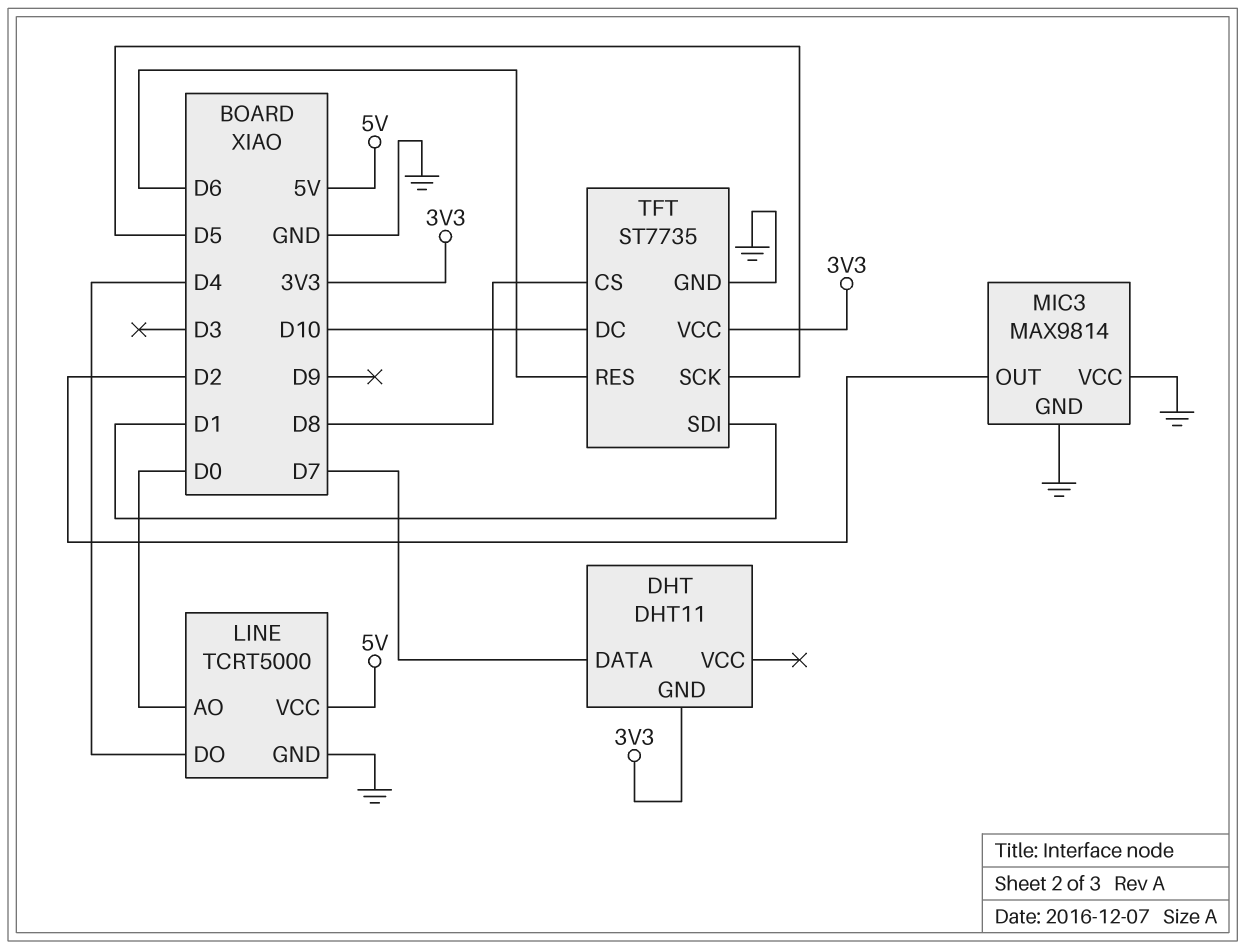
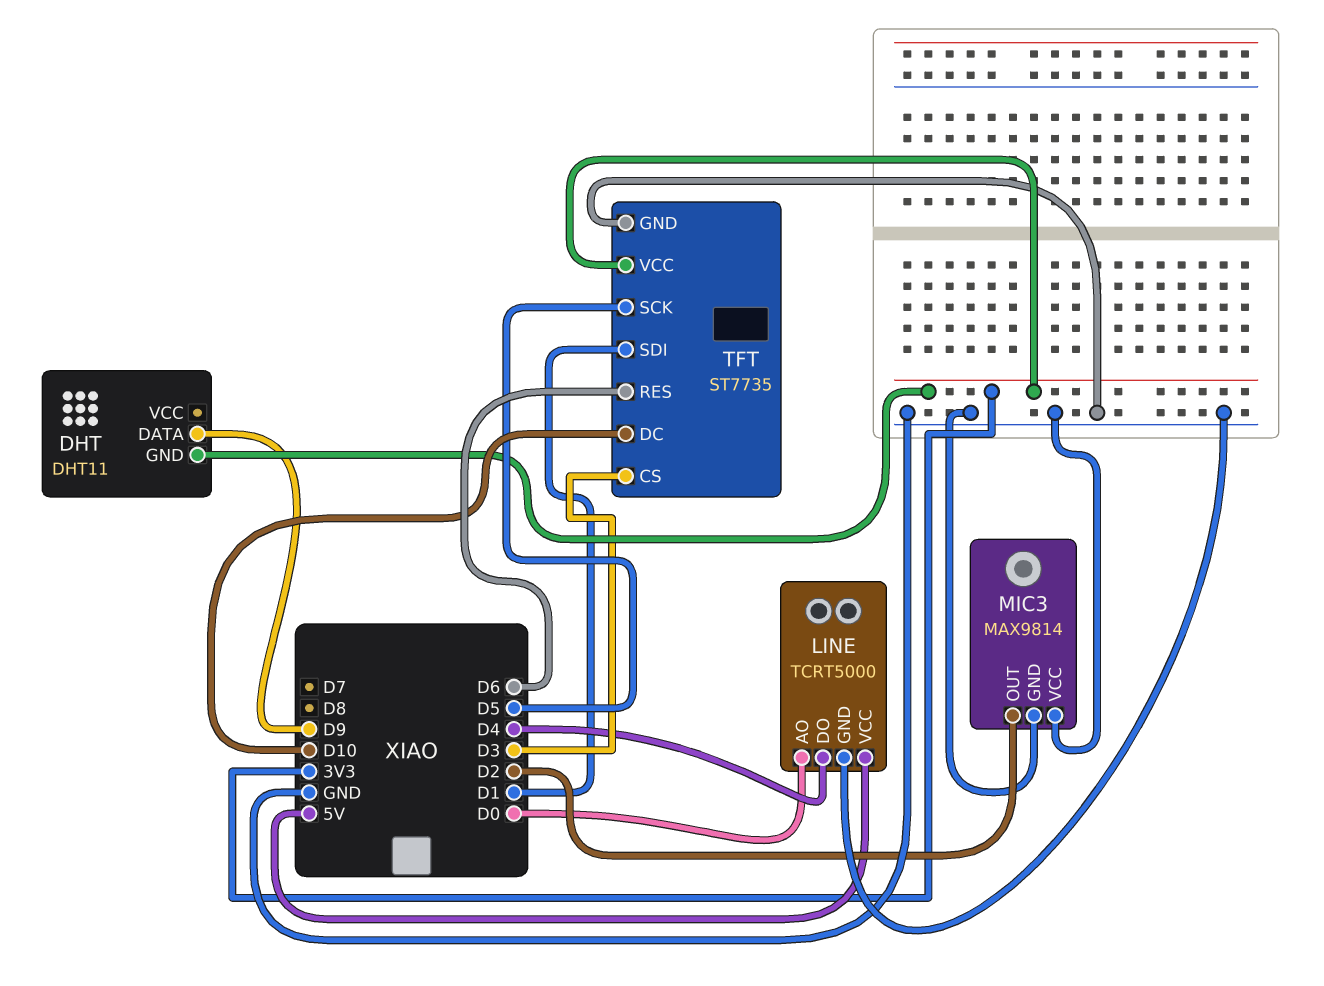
DHT pin DATA: D7 -> D9
TFT pin CS: D8 -> D3

